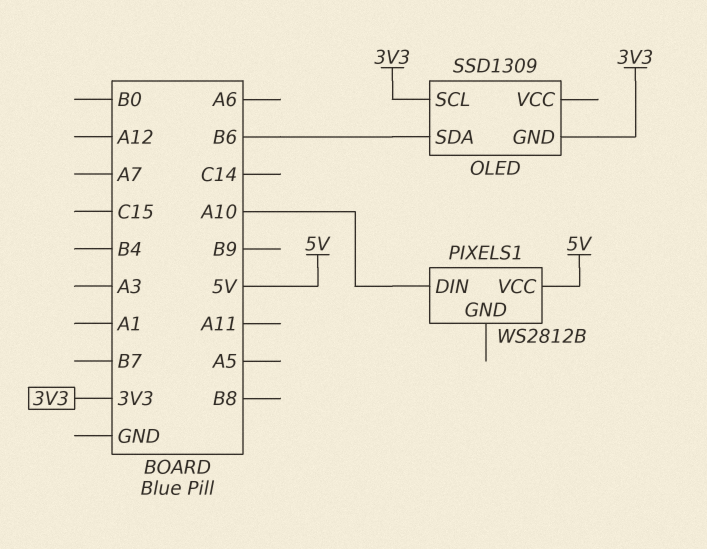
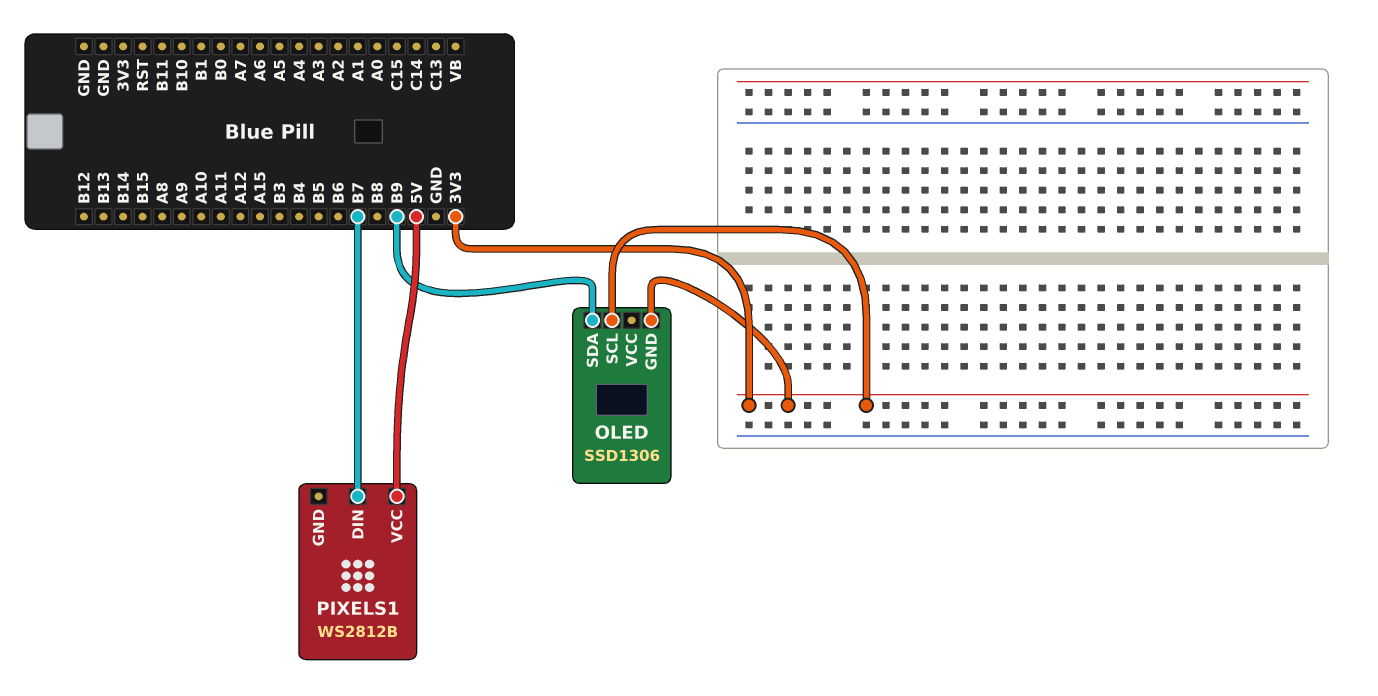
OLED: SSD1309 -> SSD1306
OLED pin SDA: B6 -> B9
PIXELS1 pin DIN: A10 -> B7

